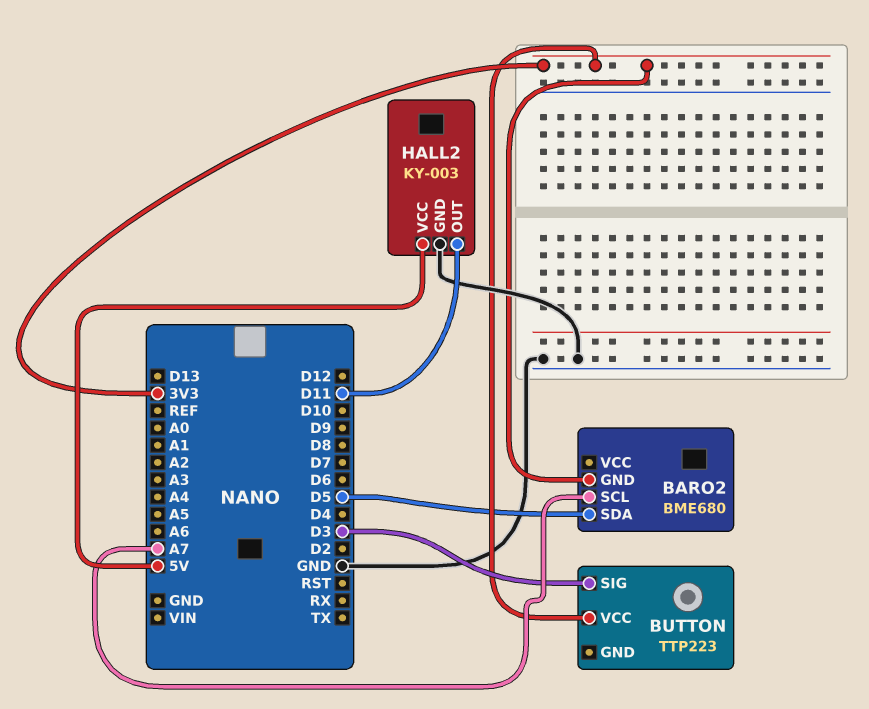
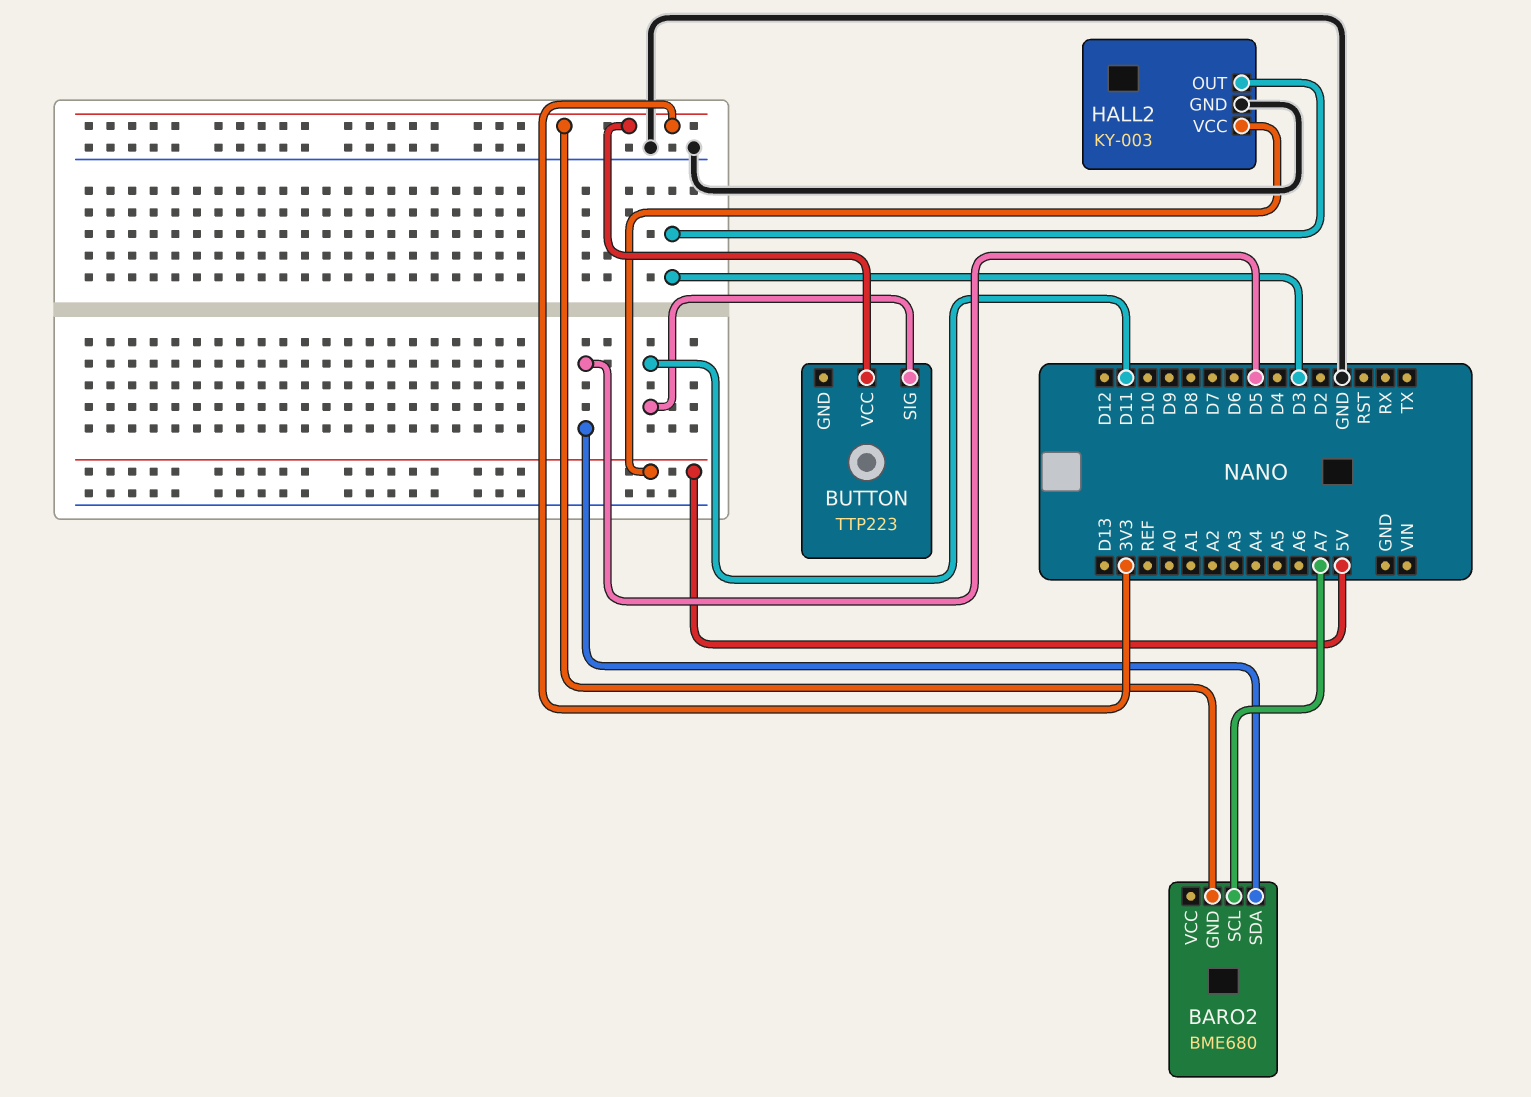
BUTTON pin SIG: D3 -> D11
HALL2 pin OUT: D11 -> D3

